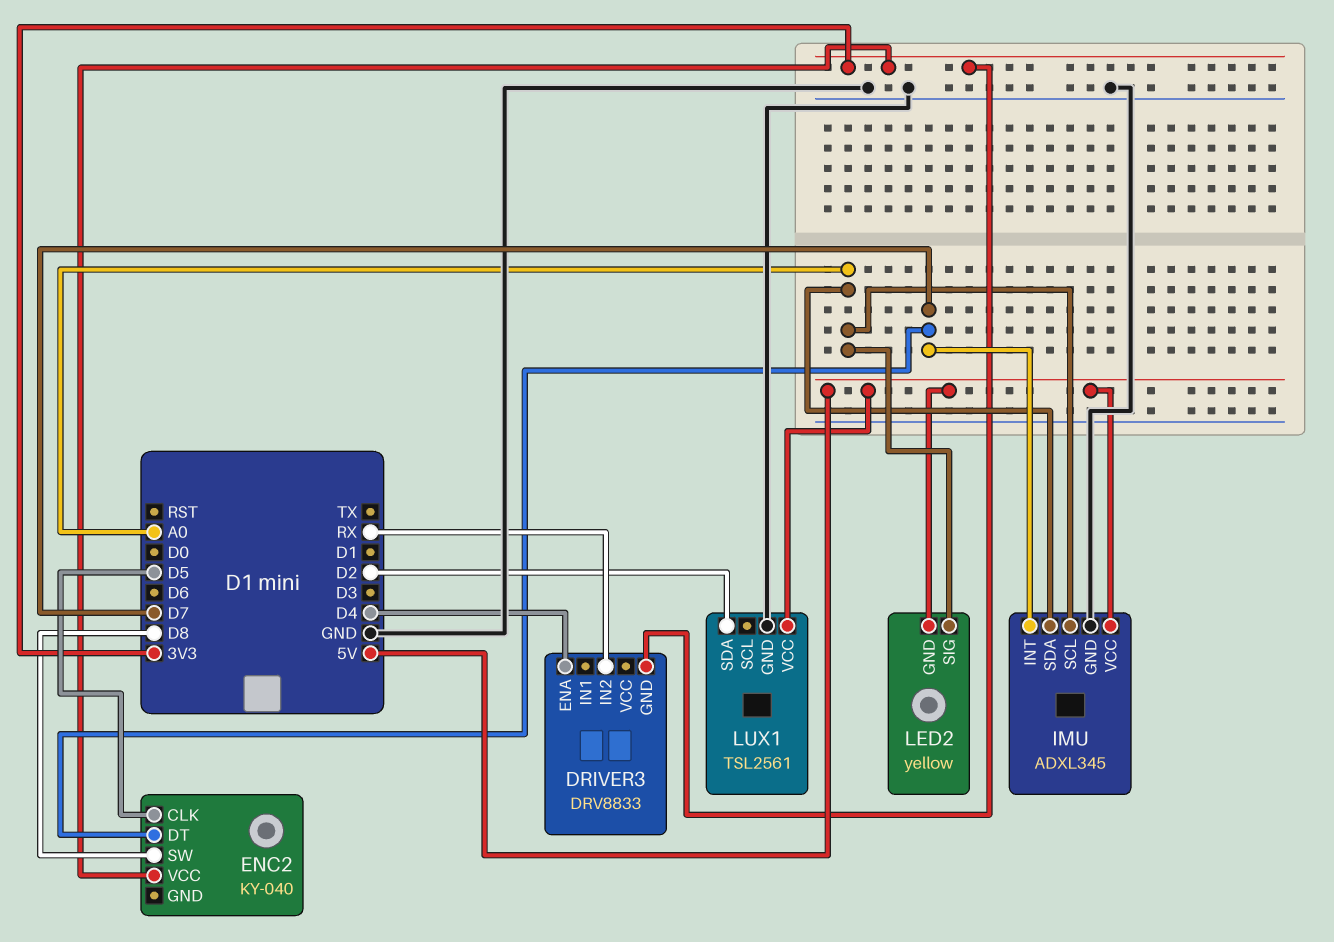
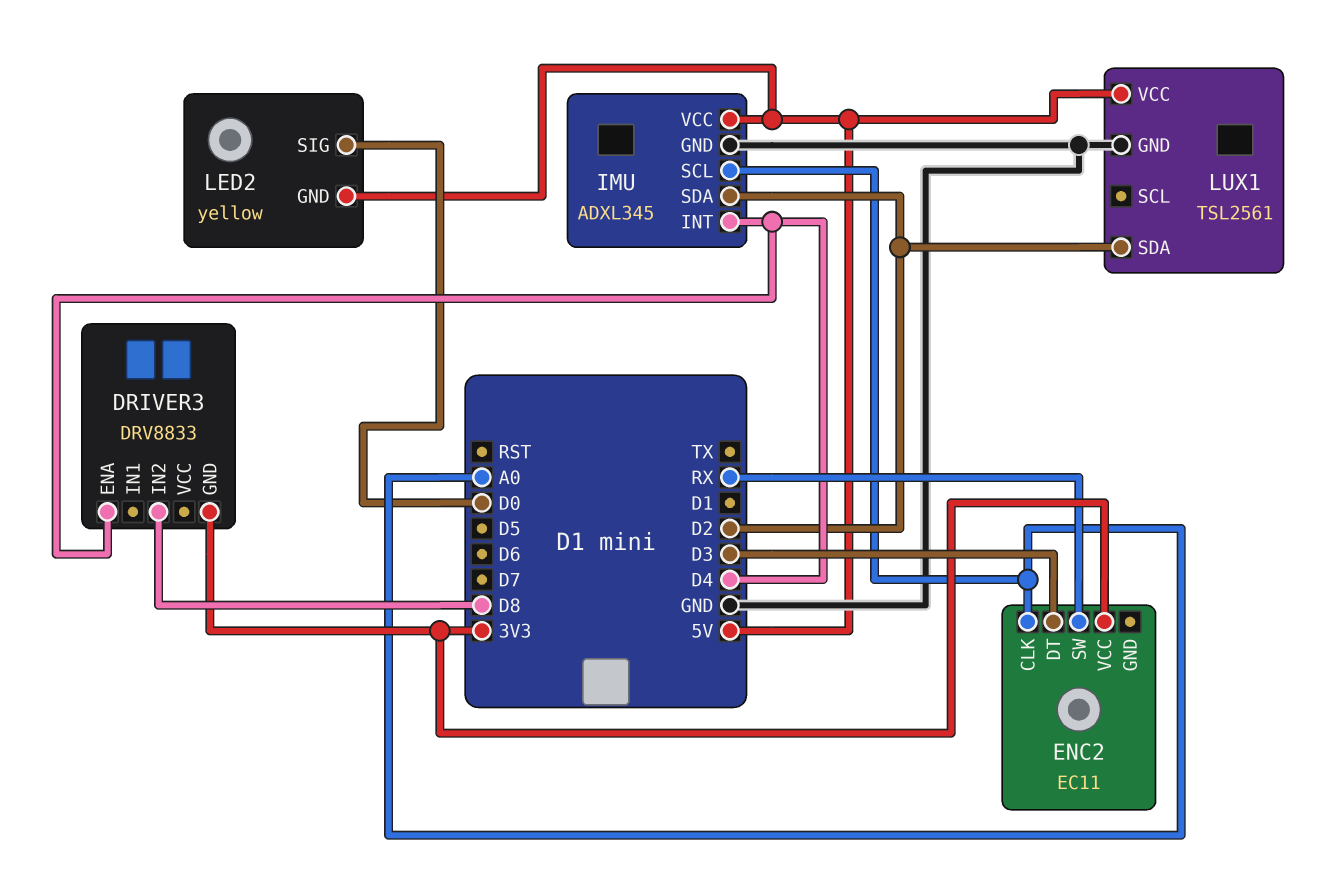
DRIVER3 pin IN2: RX -> D8
ENC2: KY-040 -> EC11
ENC2 pin CLK: D5 -> A0
ENC2 pin DT: D7 -> D3
ENC2 pin SW: D8 -> RX
IMU pin INT: D7 -> D4
IMU pin SDA: A0 -> D2
LED2 pin SIG: A0 -> D0

